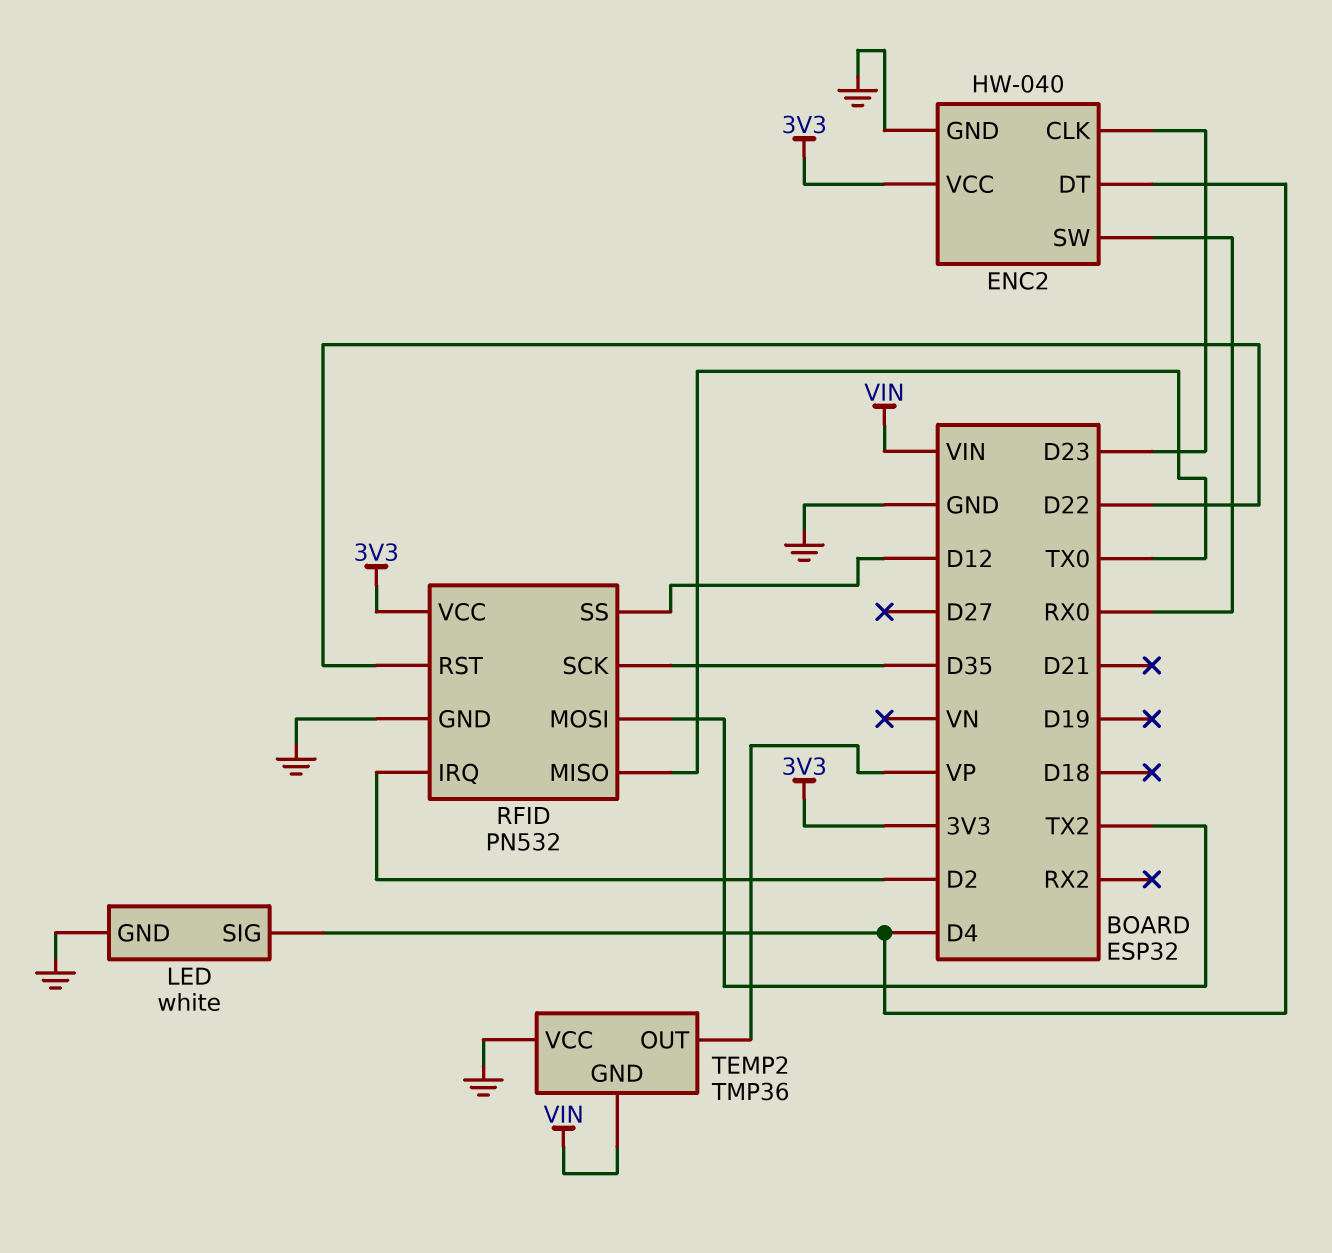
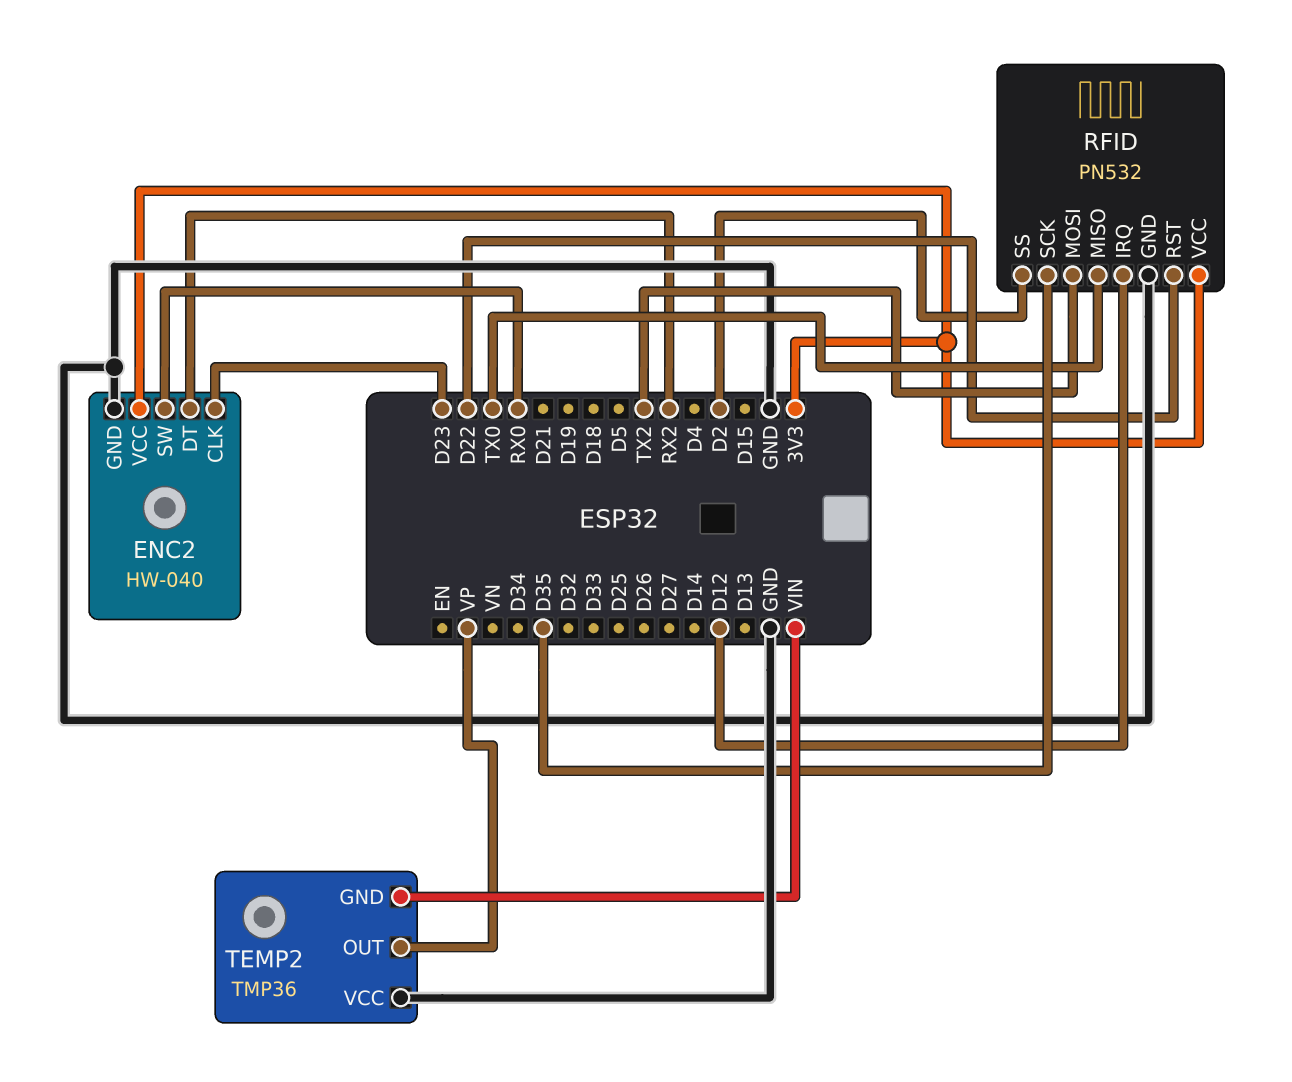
ENC2 pin DT: D4 -> RX2
LED: white -> none
LED pin GND: GND -> none
LED pin SIG: D4 -> none
RFID pin IRQ: D2 -> D12
RFID pin SS: D12 -> D2

